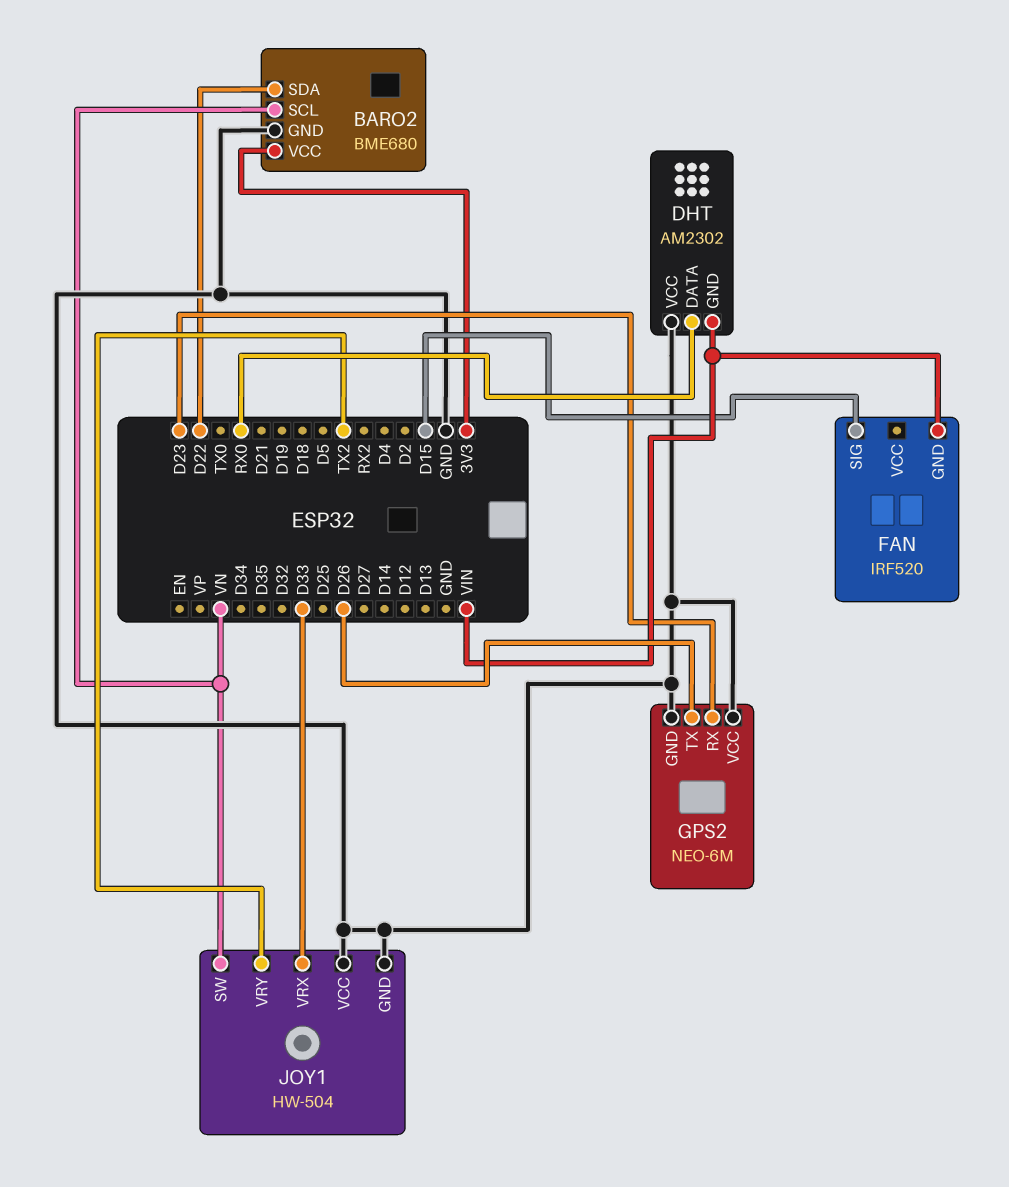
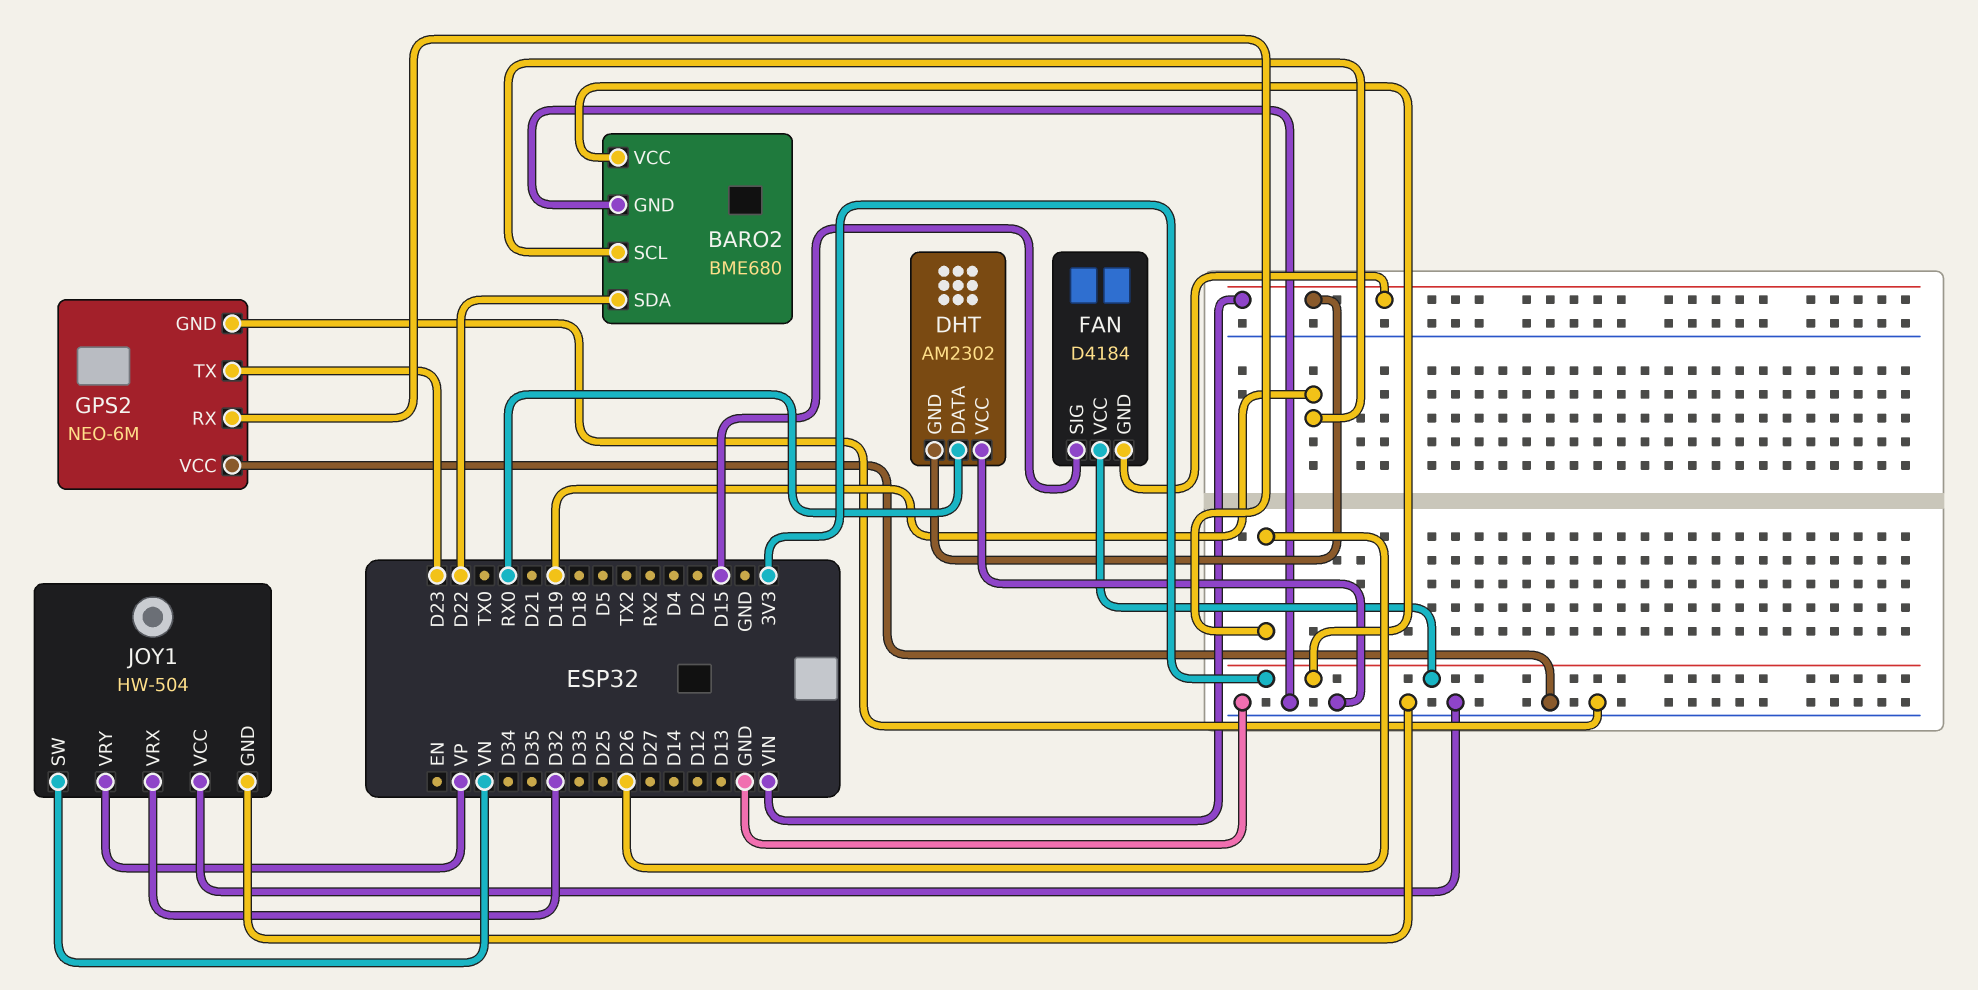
BARO2 pin SCL: VN -> D19
FAN: IRF520 -> D4184
FAN pin VCC: none -> 3V3
GPS2 pin RX: D23 -> D26
GPS2 pin TX: D26 -> D23
JOY1 pin VRX: D33 -> D32
JOY1 pin VRY: TX2 -> VP

